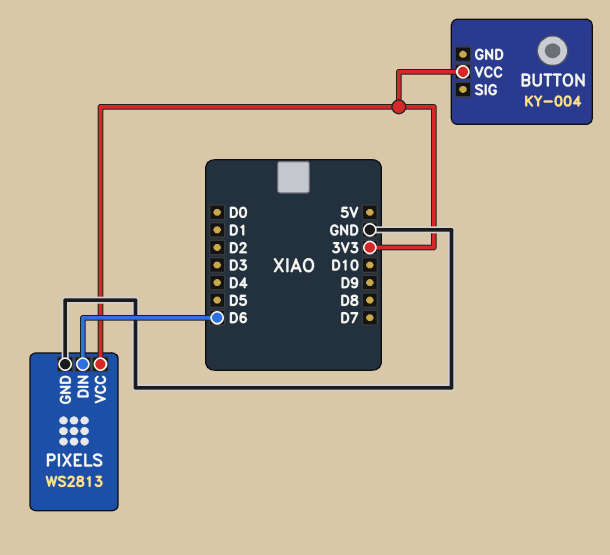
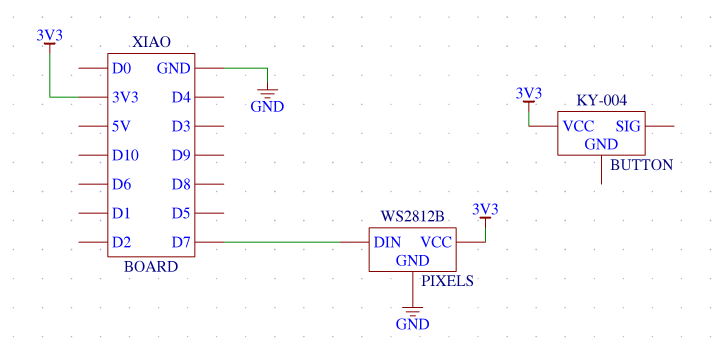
PIXELS: WS2813 -> WS2812B
PIXELS pin DIN: D6 -> D7

